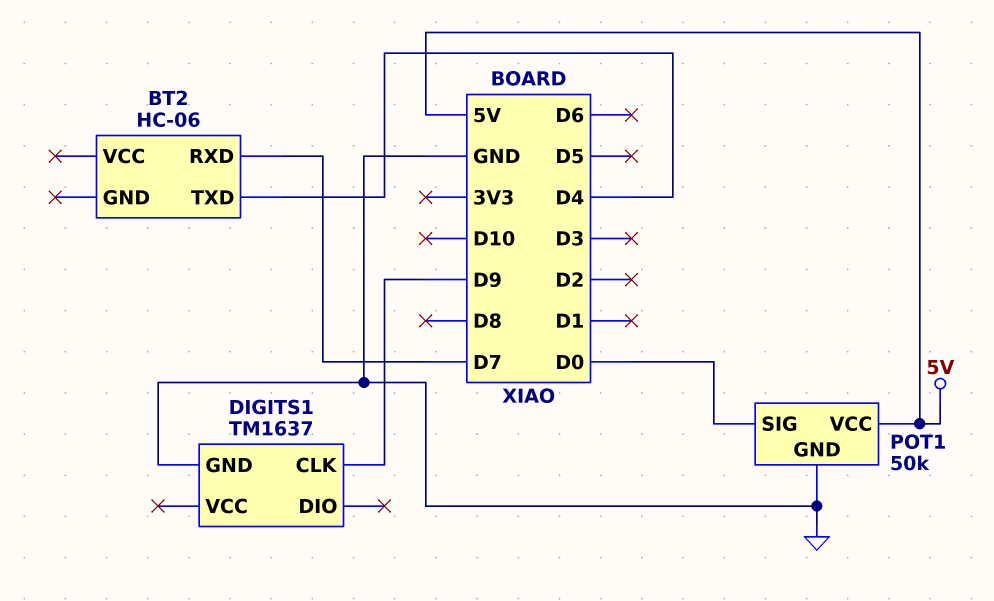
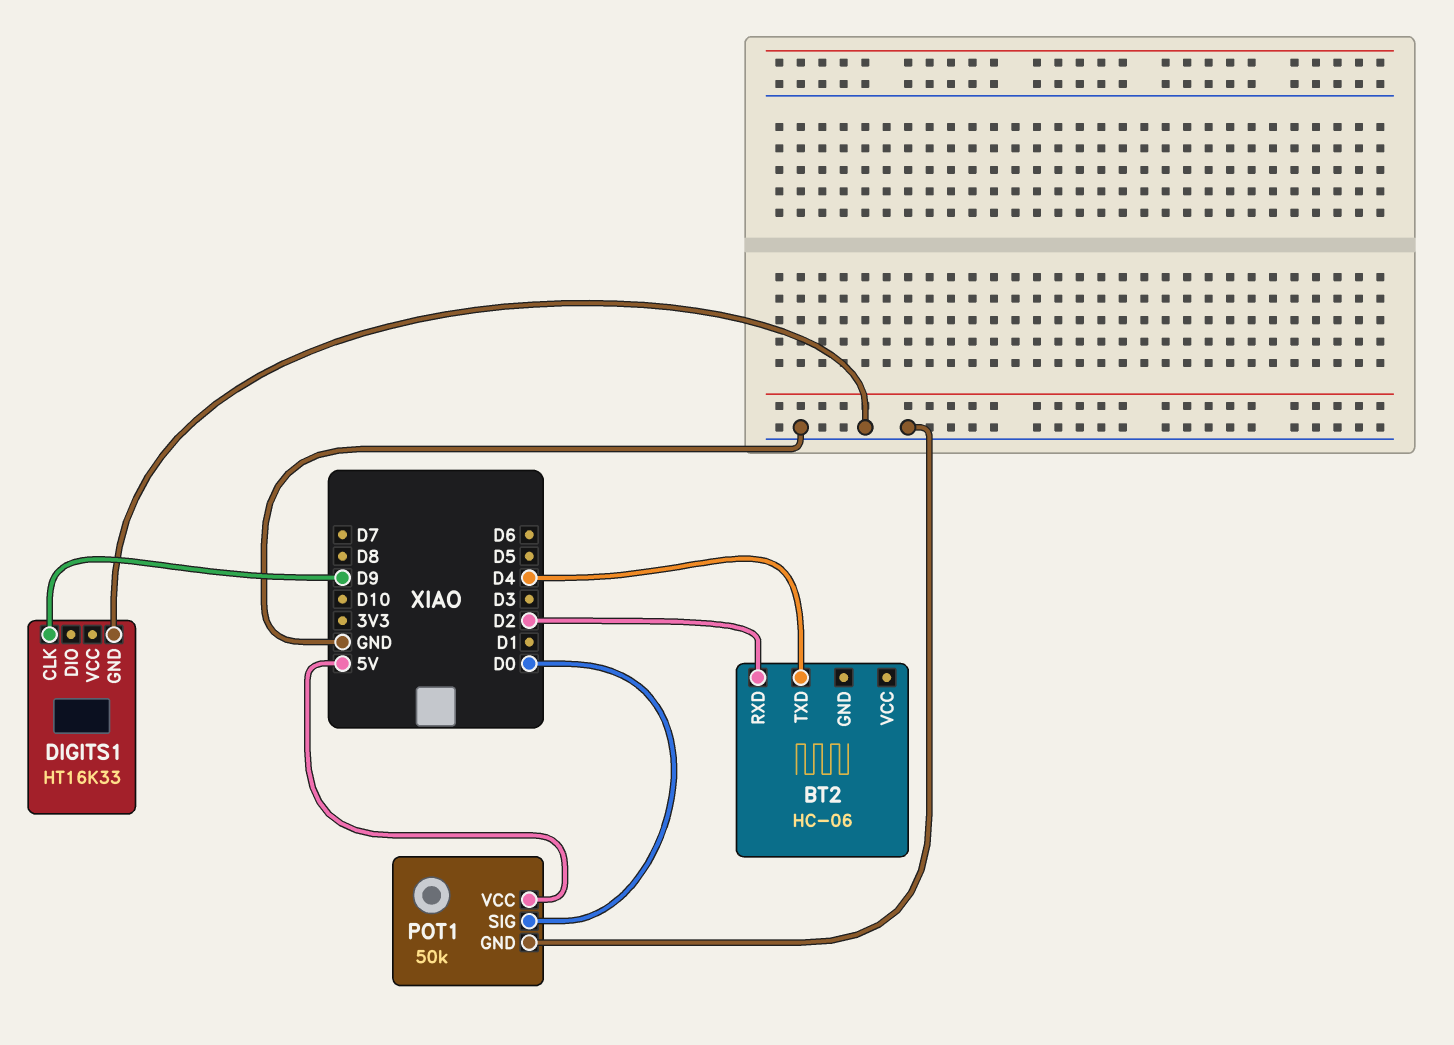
BT2 pin RXD: D7 -> D2
DIGITS1: TM1637 -> HT16K33

